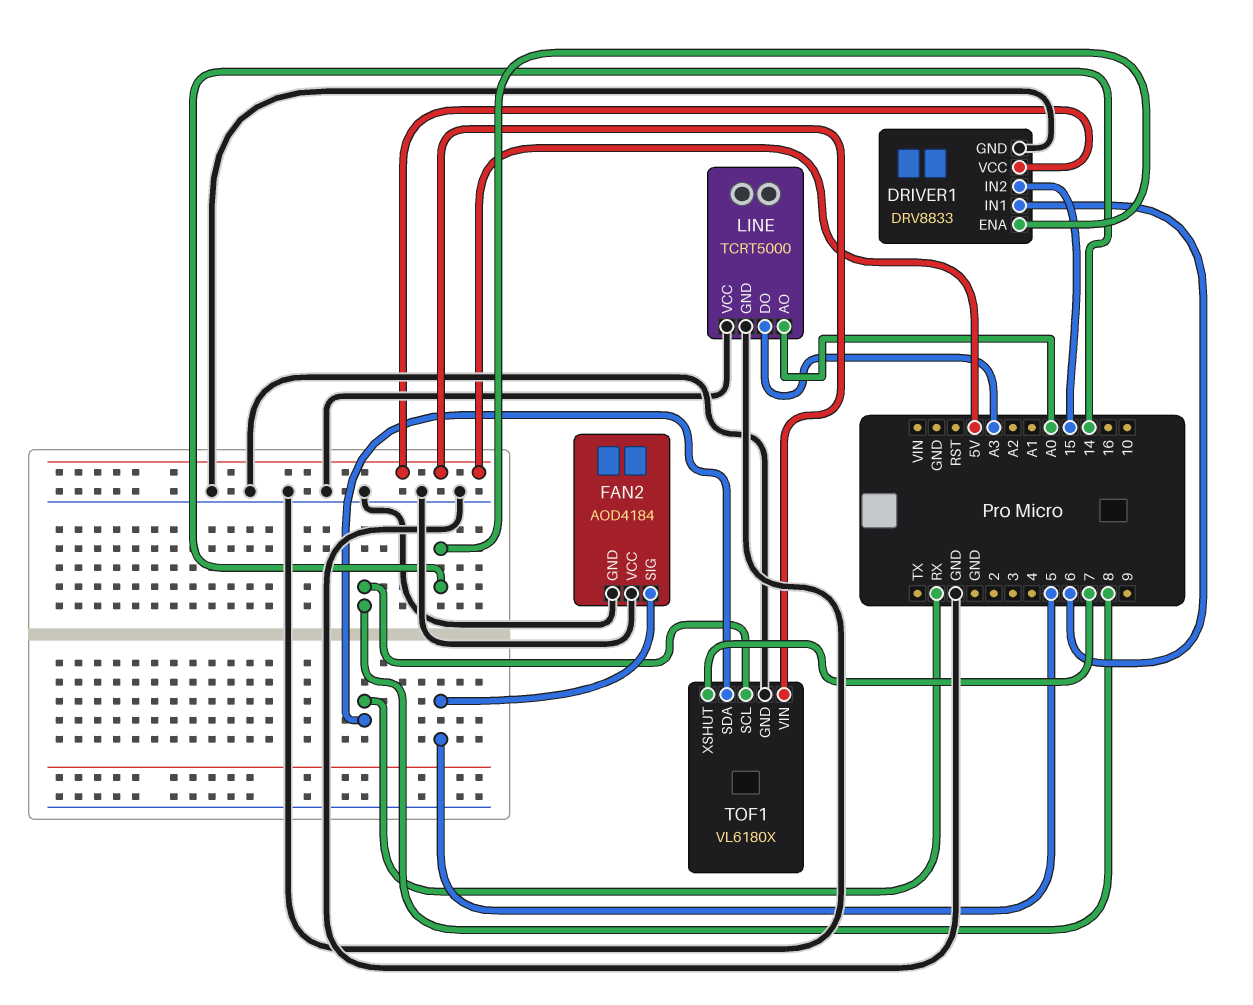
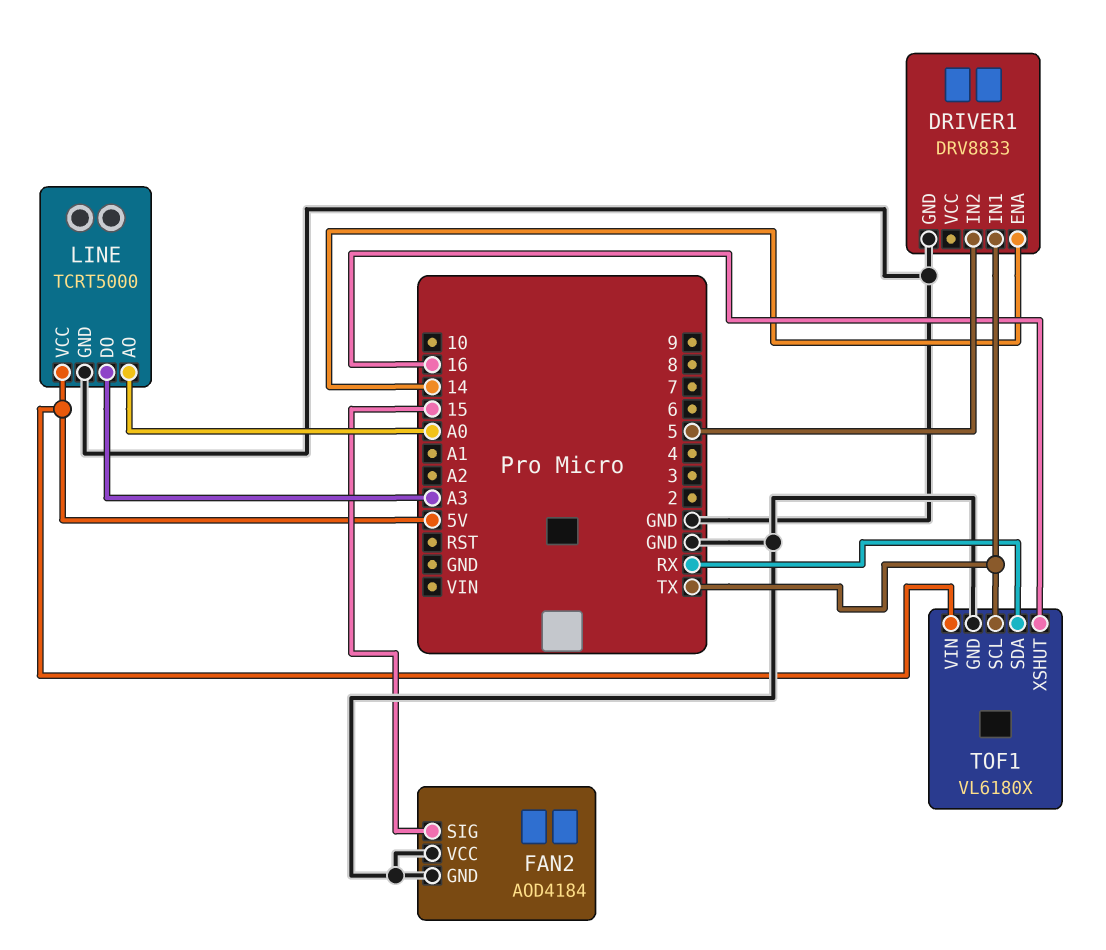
DRIVER1 pin IN1: 6 -> TX
DRIVER1 pin IN2: 15 -> 5
DRIVER1 pin VCC: 5V -> none
FAN2 pin SIG: 5 -> 15
LINE pin VCC: GND -> 5V
TOF1 pin SCL: 8 -> TX
TOF1 pin XSHUT: 7 -> 16

